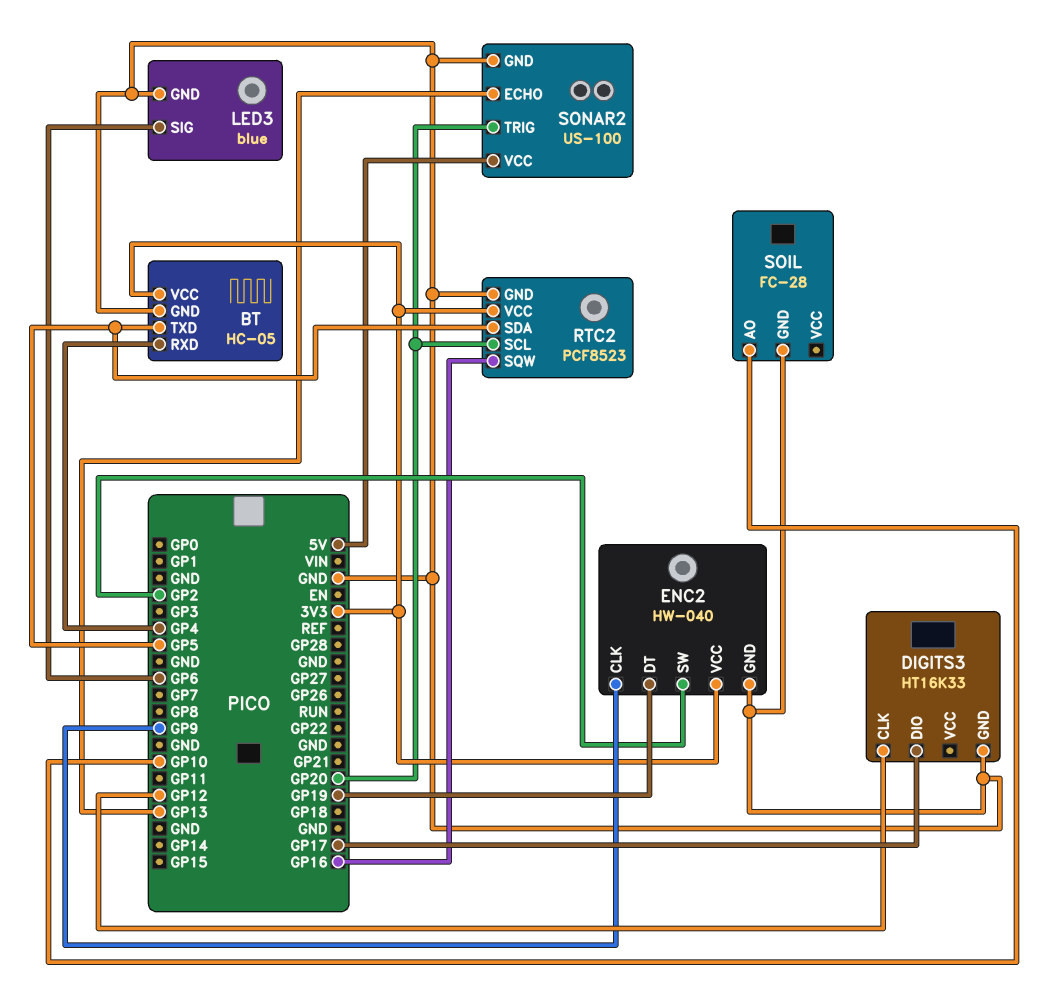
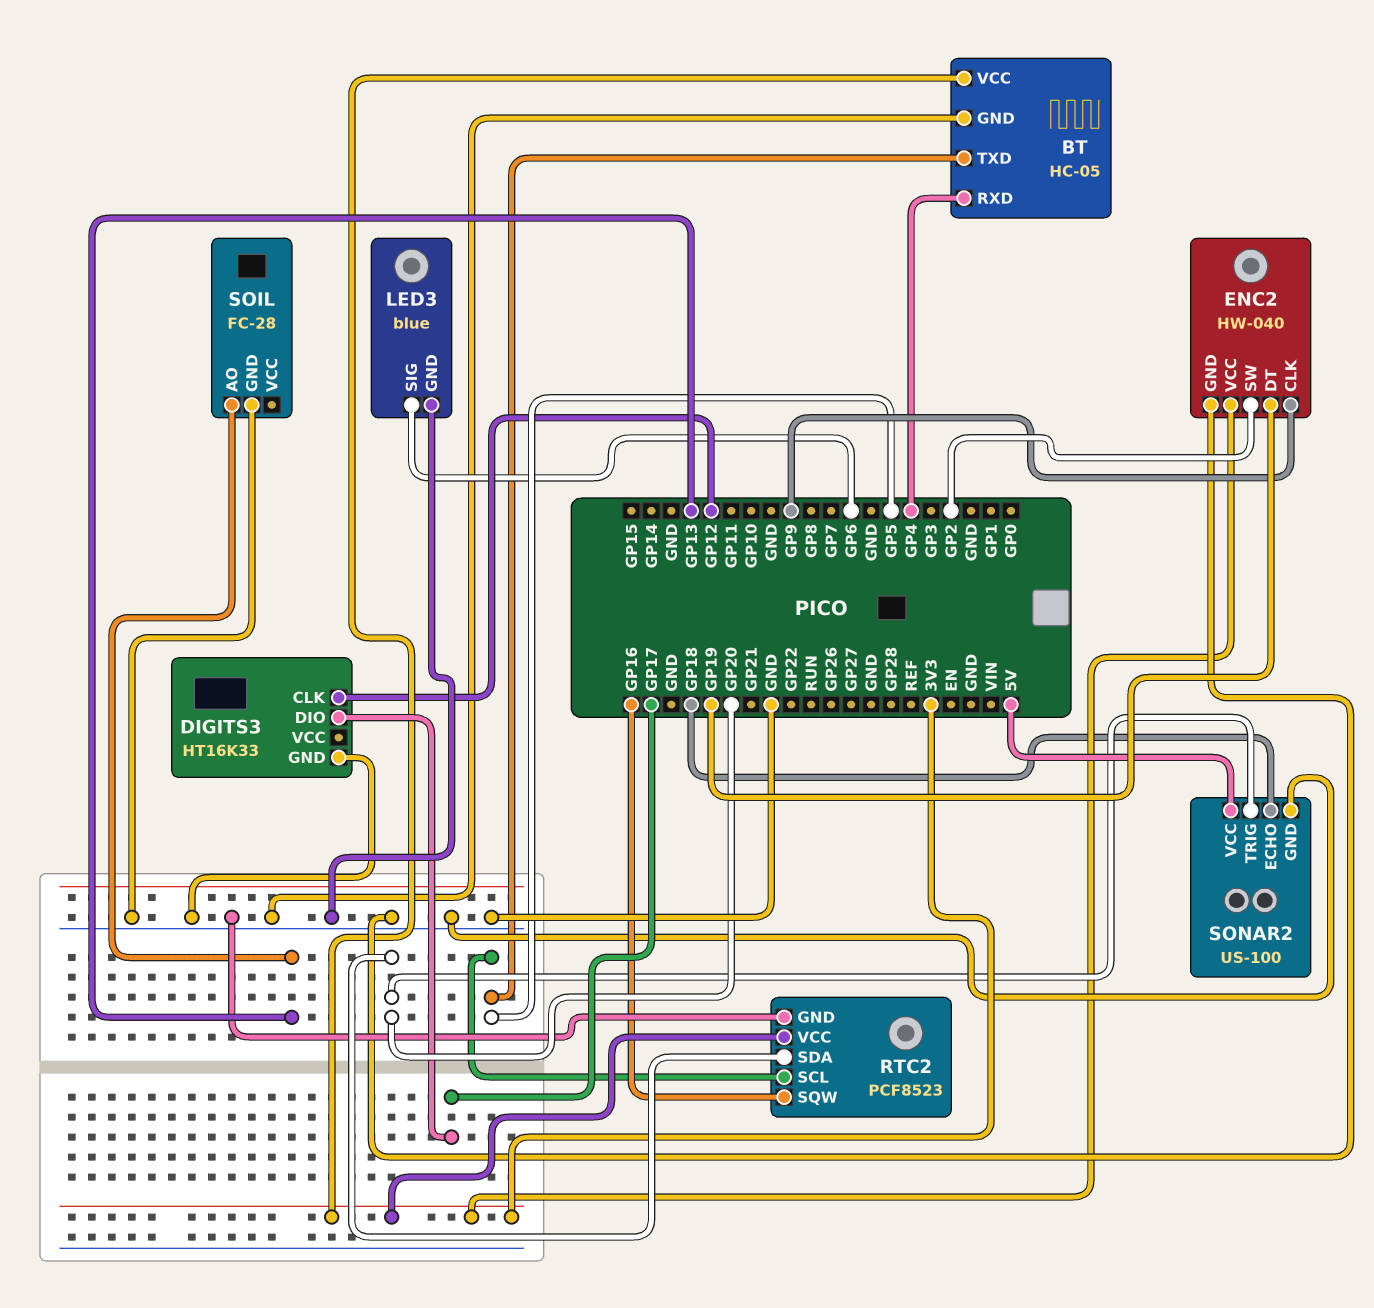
RTC2 pin SCL: GP20 -> GP5
RTC2 pin SDA: GP5 -> GP20
SOIL pin AO: GP10 -> GP13
SONAR2 pin ECHO: GP13 -> GP18

